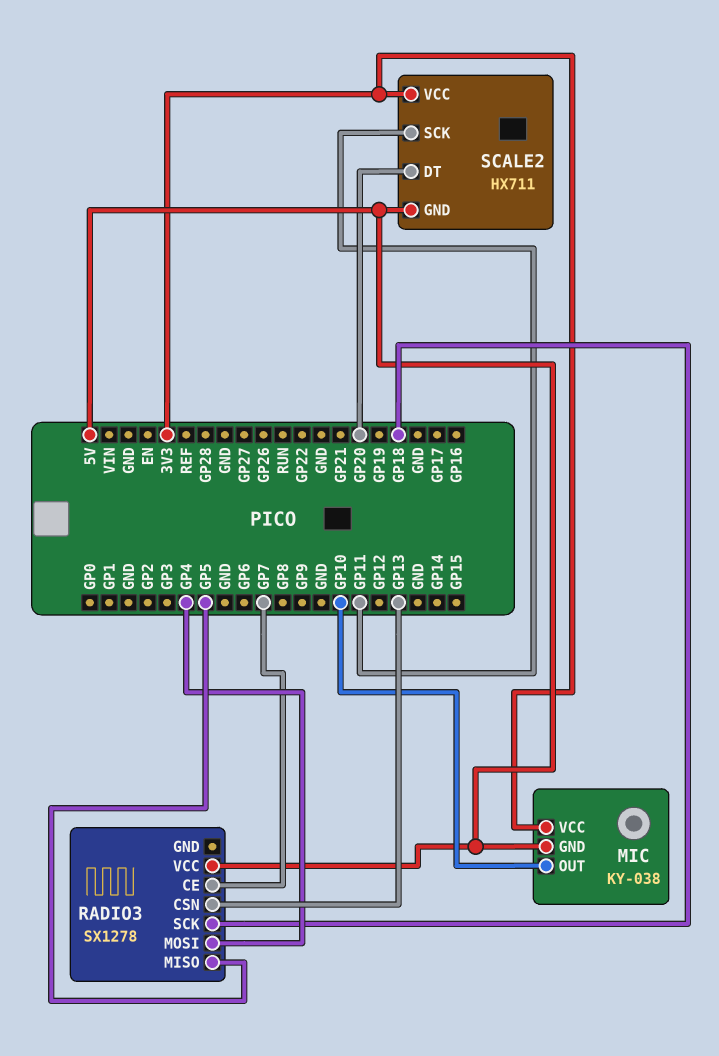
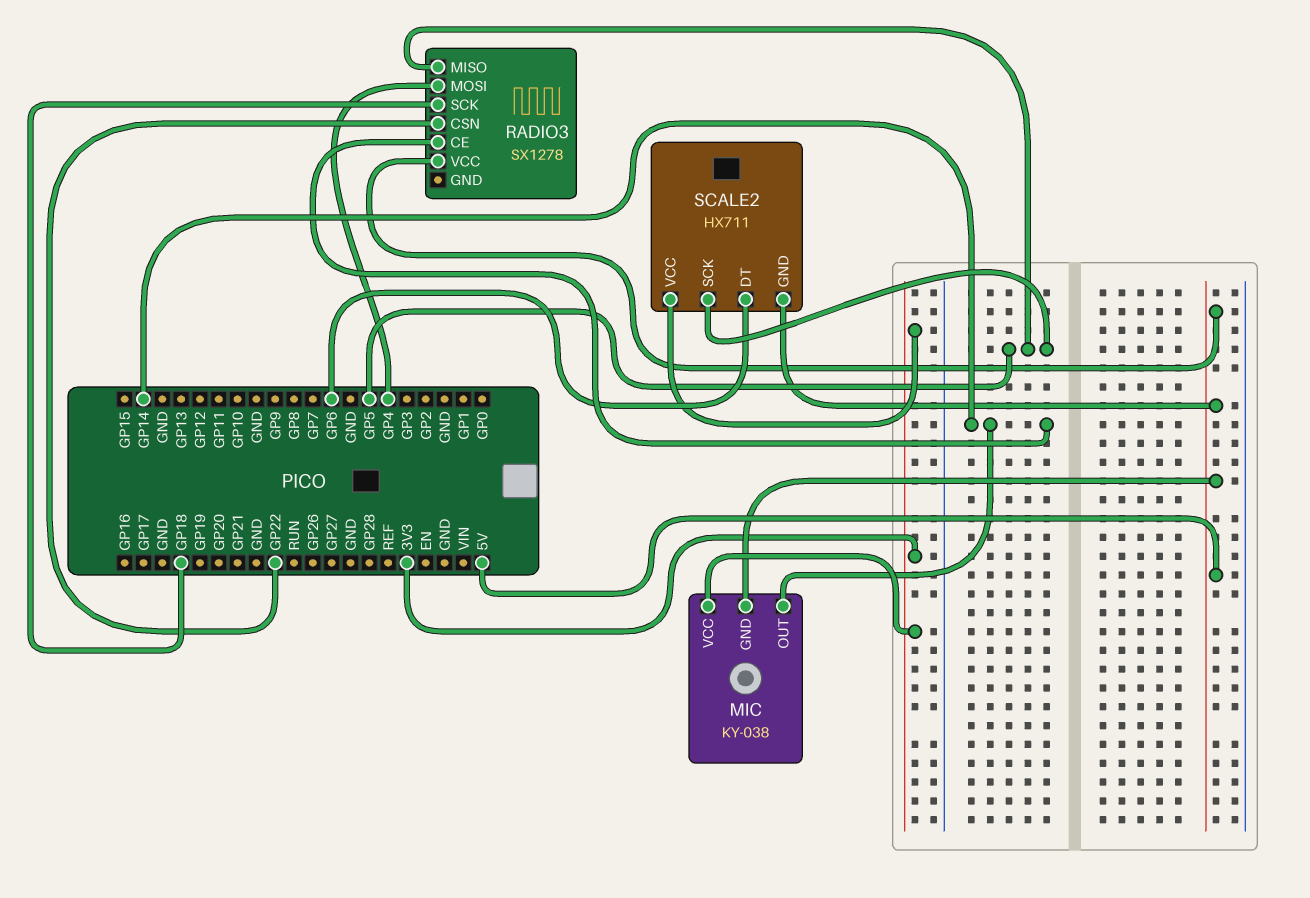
MIC pin OUT: GP10 -> GP14
RADIO3 pin CE: GP7 -> GP14
RADIO3 pin CSN: GP13 -> GP22
SCALE2 pin DT: GP20 -> GP6
SCALE2 pin SCK: GP11 -> GP5

